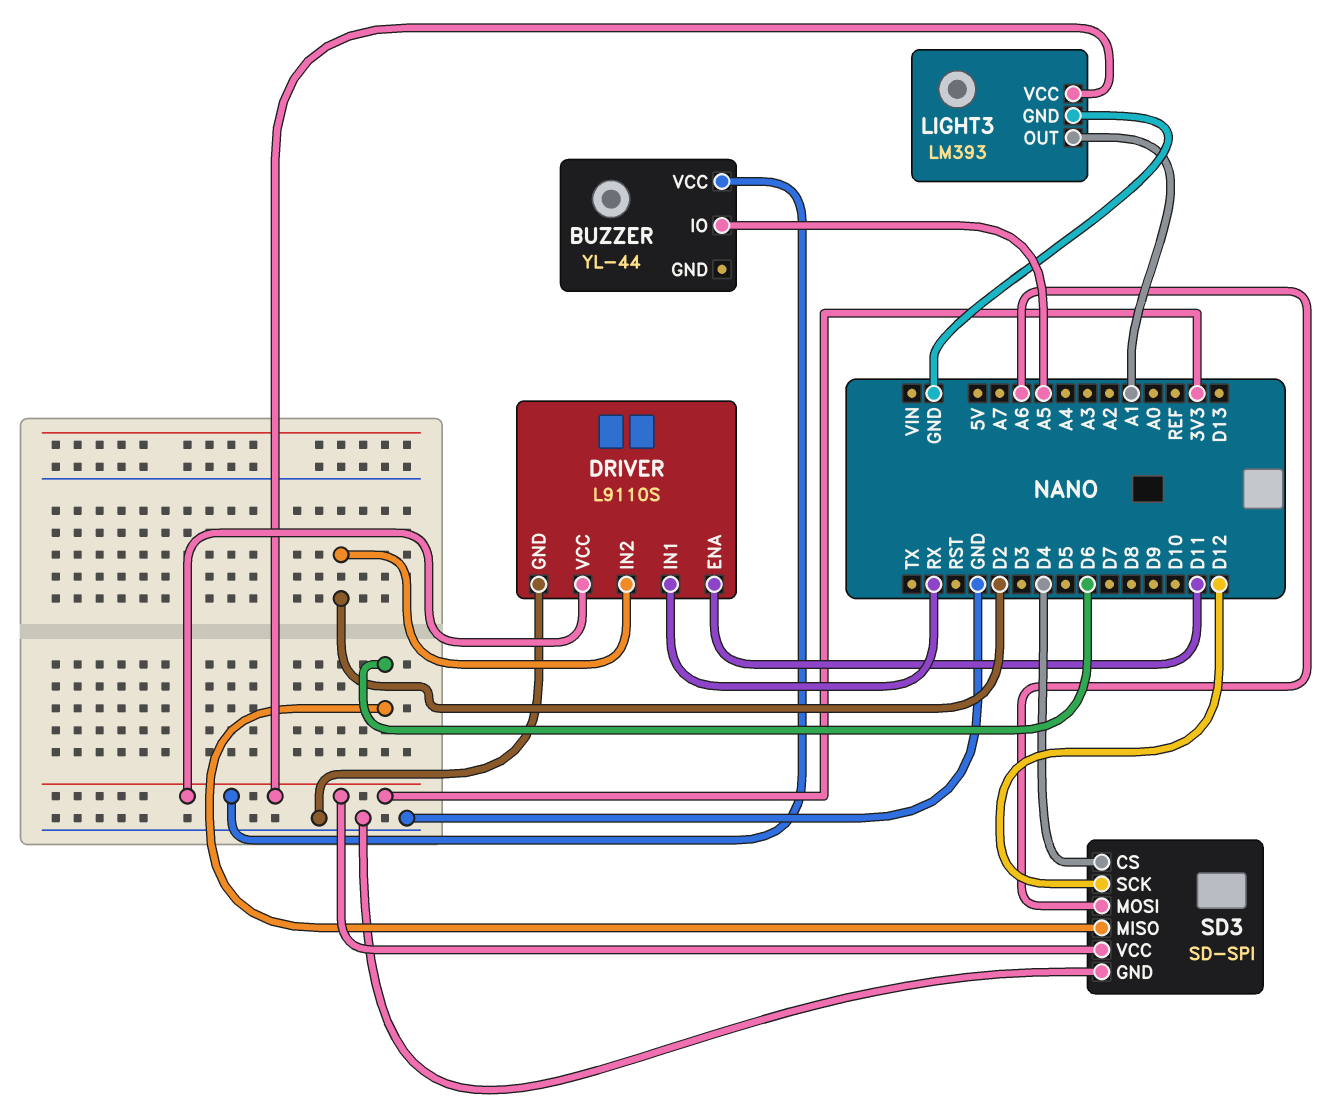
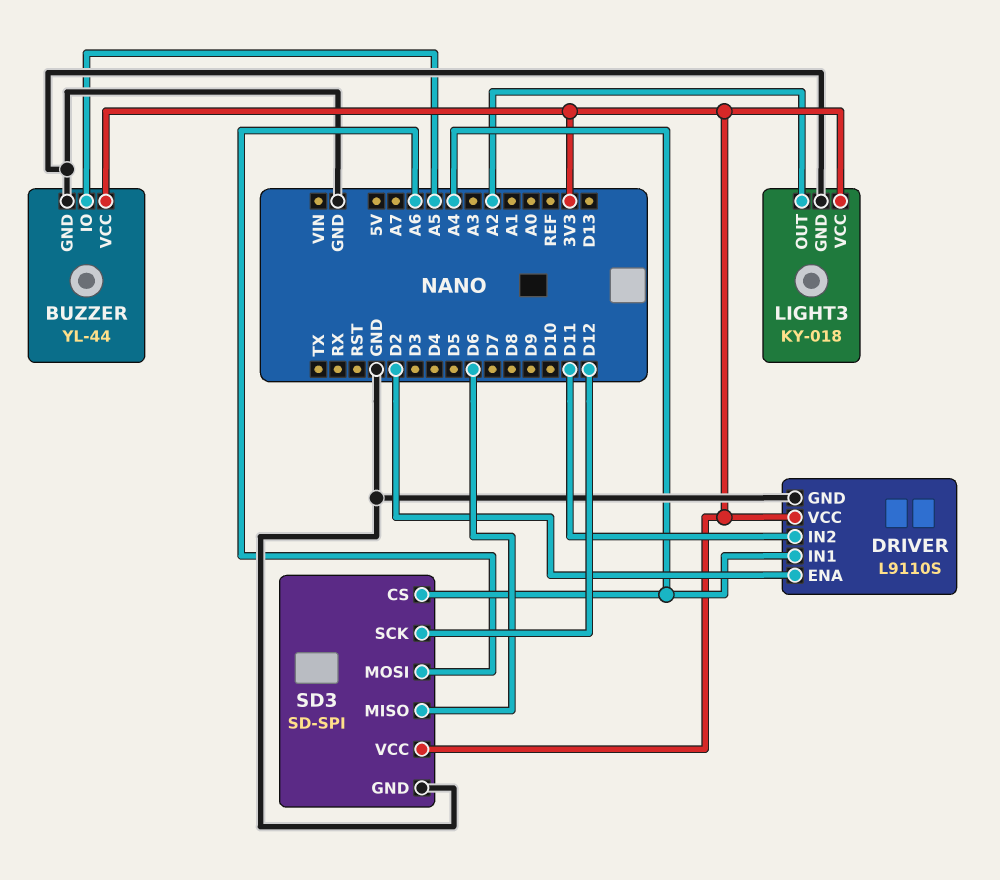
BUZZER pin GND: none -> GND
DRIVER pin ENA: D11 -> D2
DRIVER pin IN1: RX -> A4
DRIVER pin IN2: D2 -> D11
LIGHT3: LM393 -> KY-018
LIGHT3 pin OUT: A1 -> A2
SD3 pin CS: D4 -> A4

